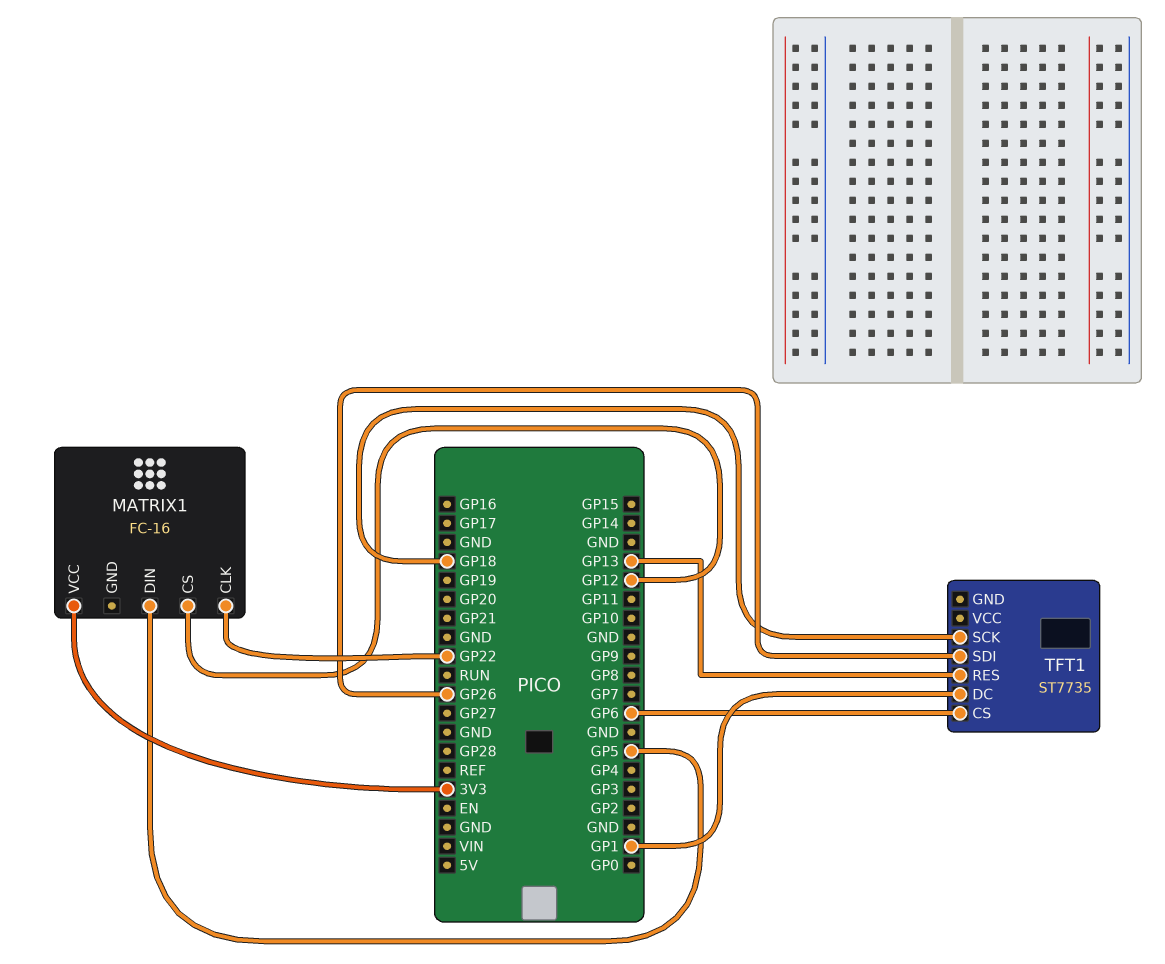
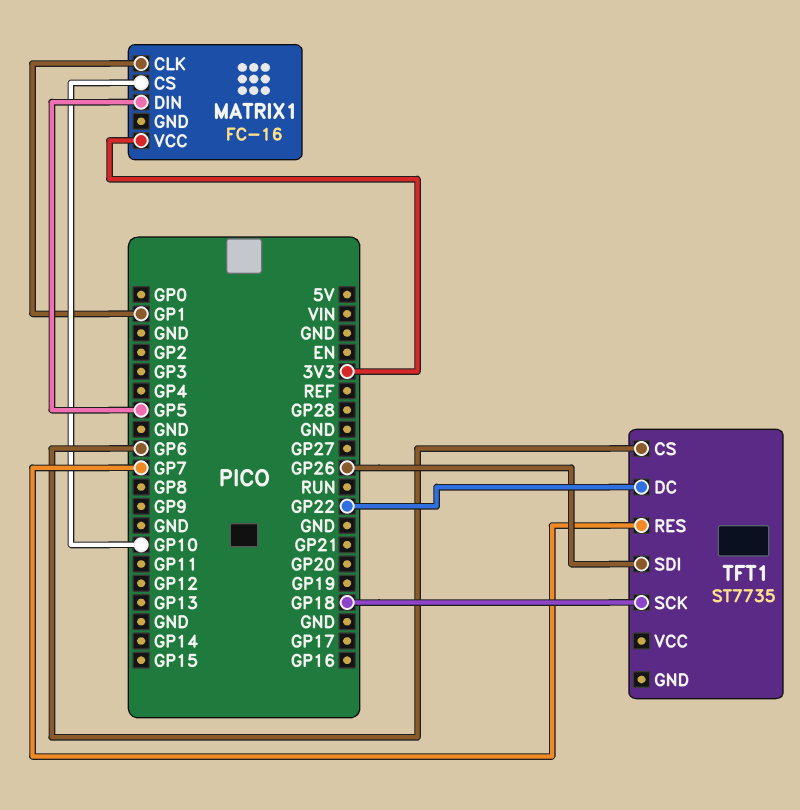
MATRIX1 pin CLK: GP22 -> GP1
MATRIX1 pin CS: GP12 -> GP10
TFT1 pin DC: GP1 -> GP22
TFT1 pin RES: GP13 -> GP7

